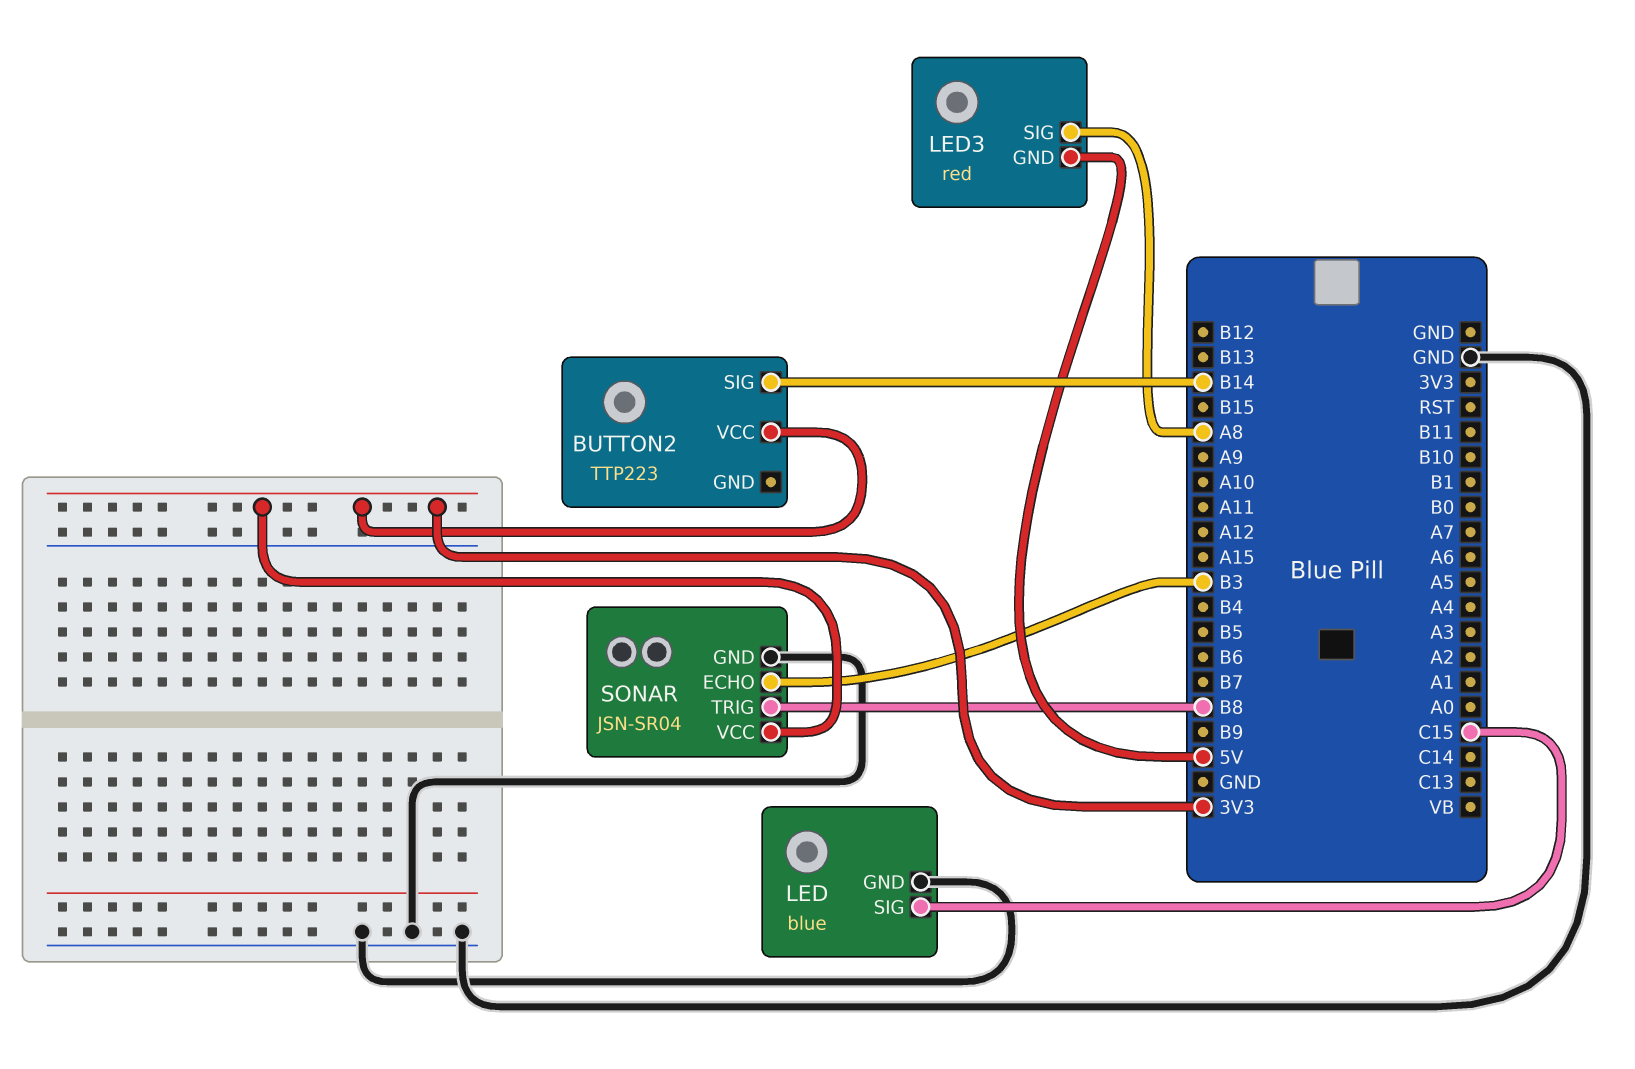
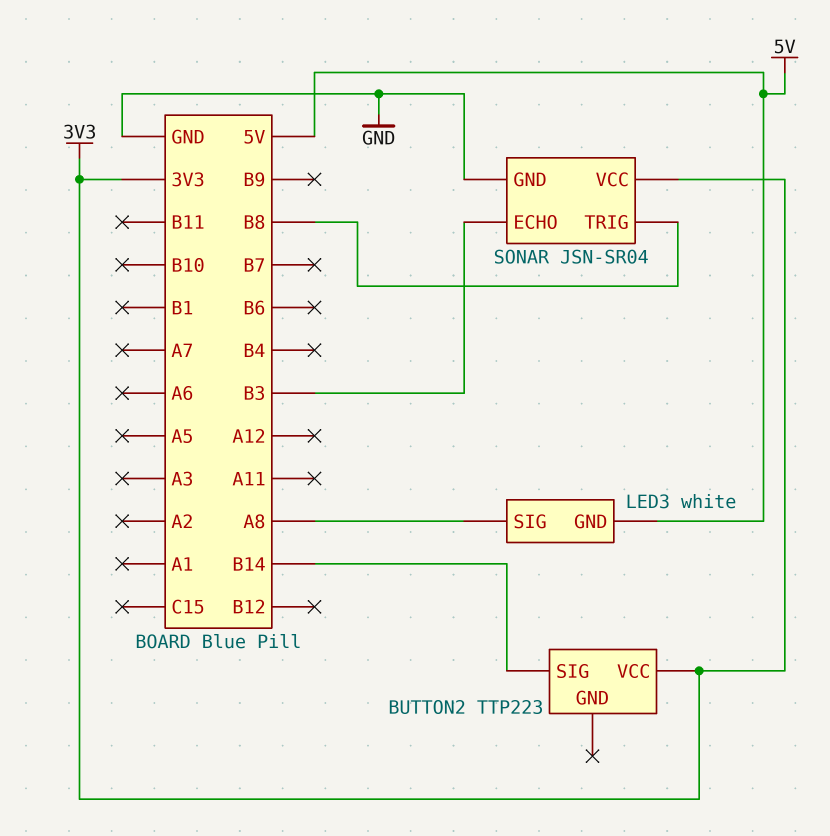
LED: blue -> none
LED pin GND: GND -> none
LED pin SIG: C15 -> none
LED3: red -> white

